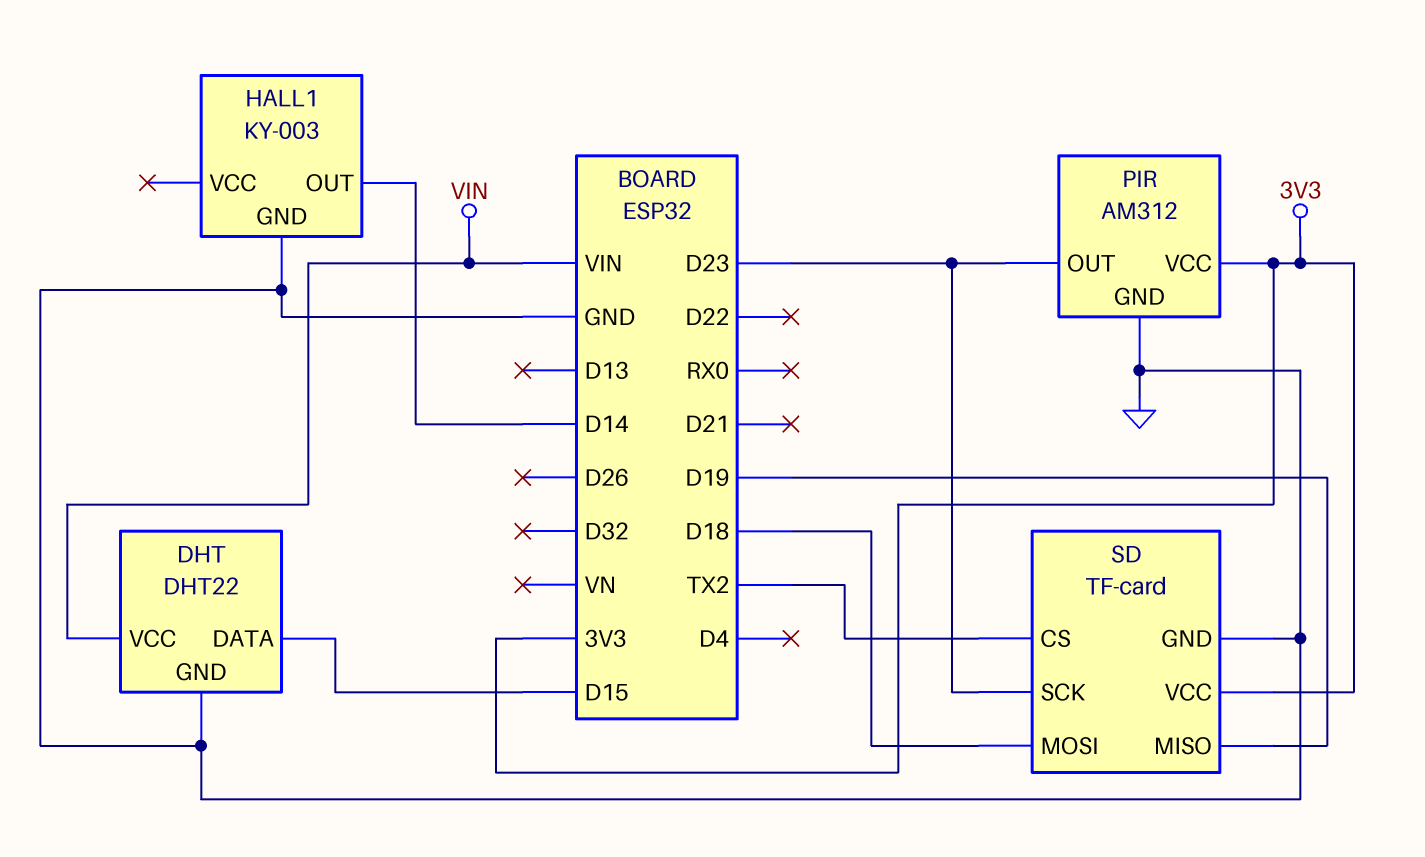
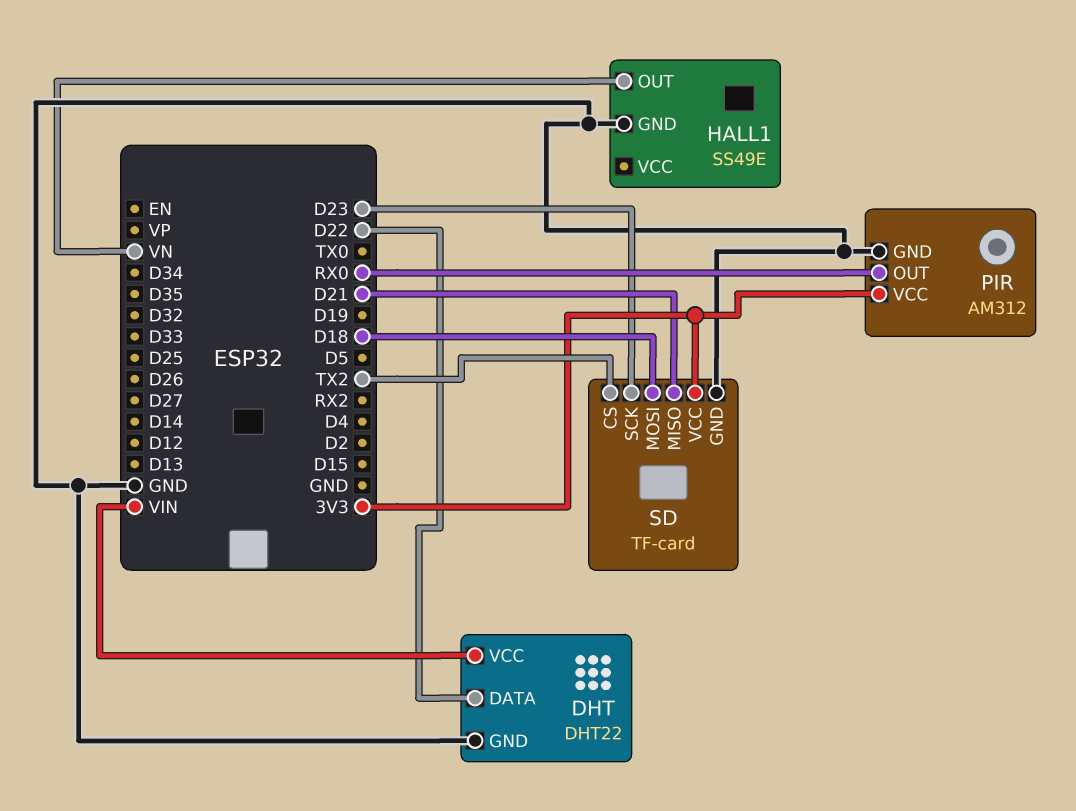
DHT pin DATA: D15 -> D22
HALL1: KY-003 -> SS49E
HALL1 pin OUT: D14 -> VN
PIR pin OUT: D23 -> RX0
SD pin MISO: D19 -> D21

